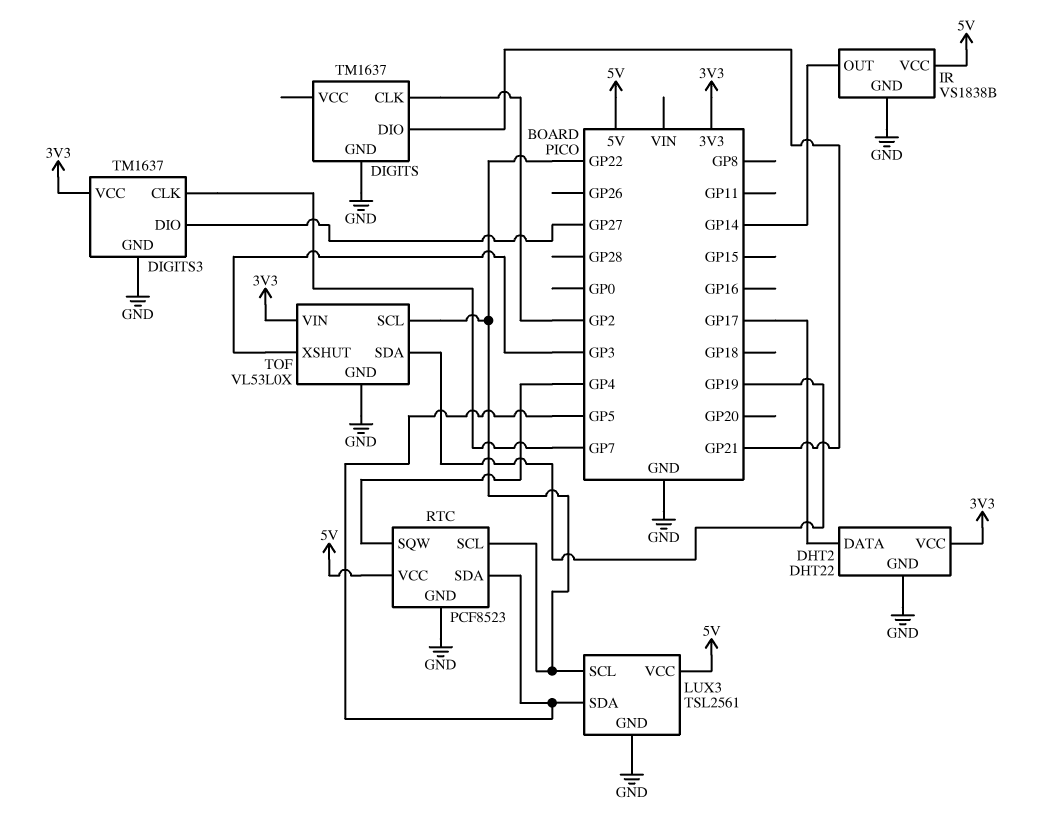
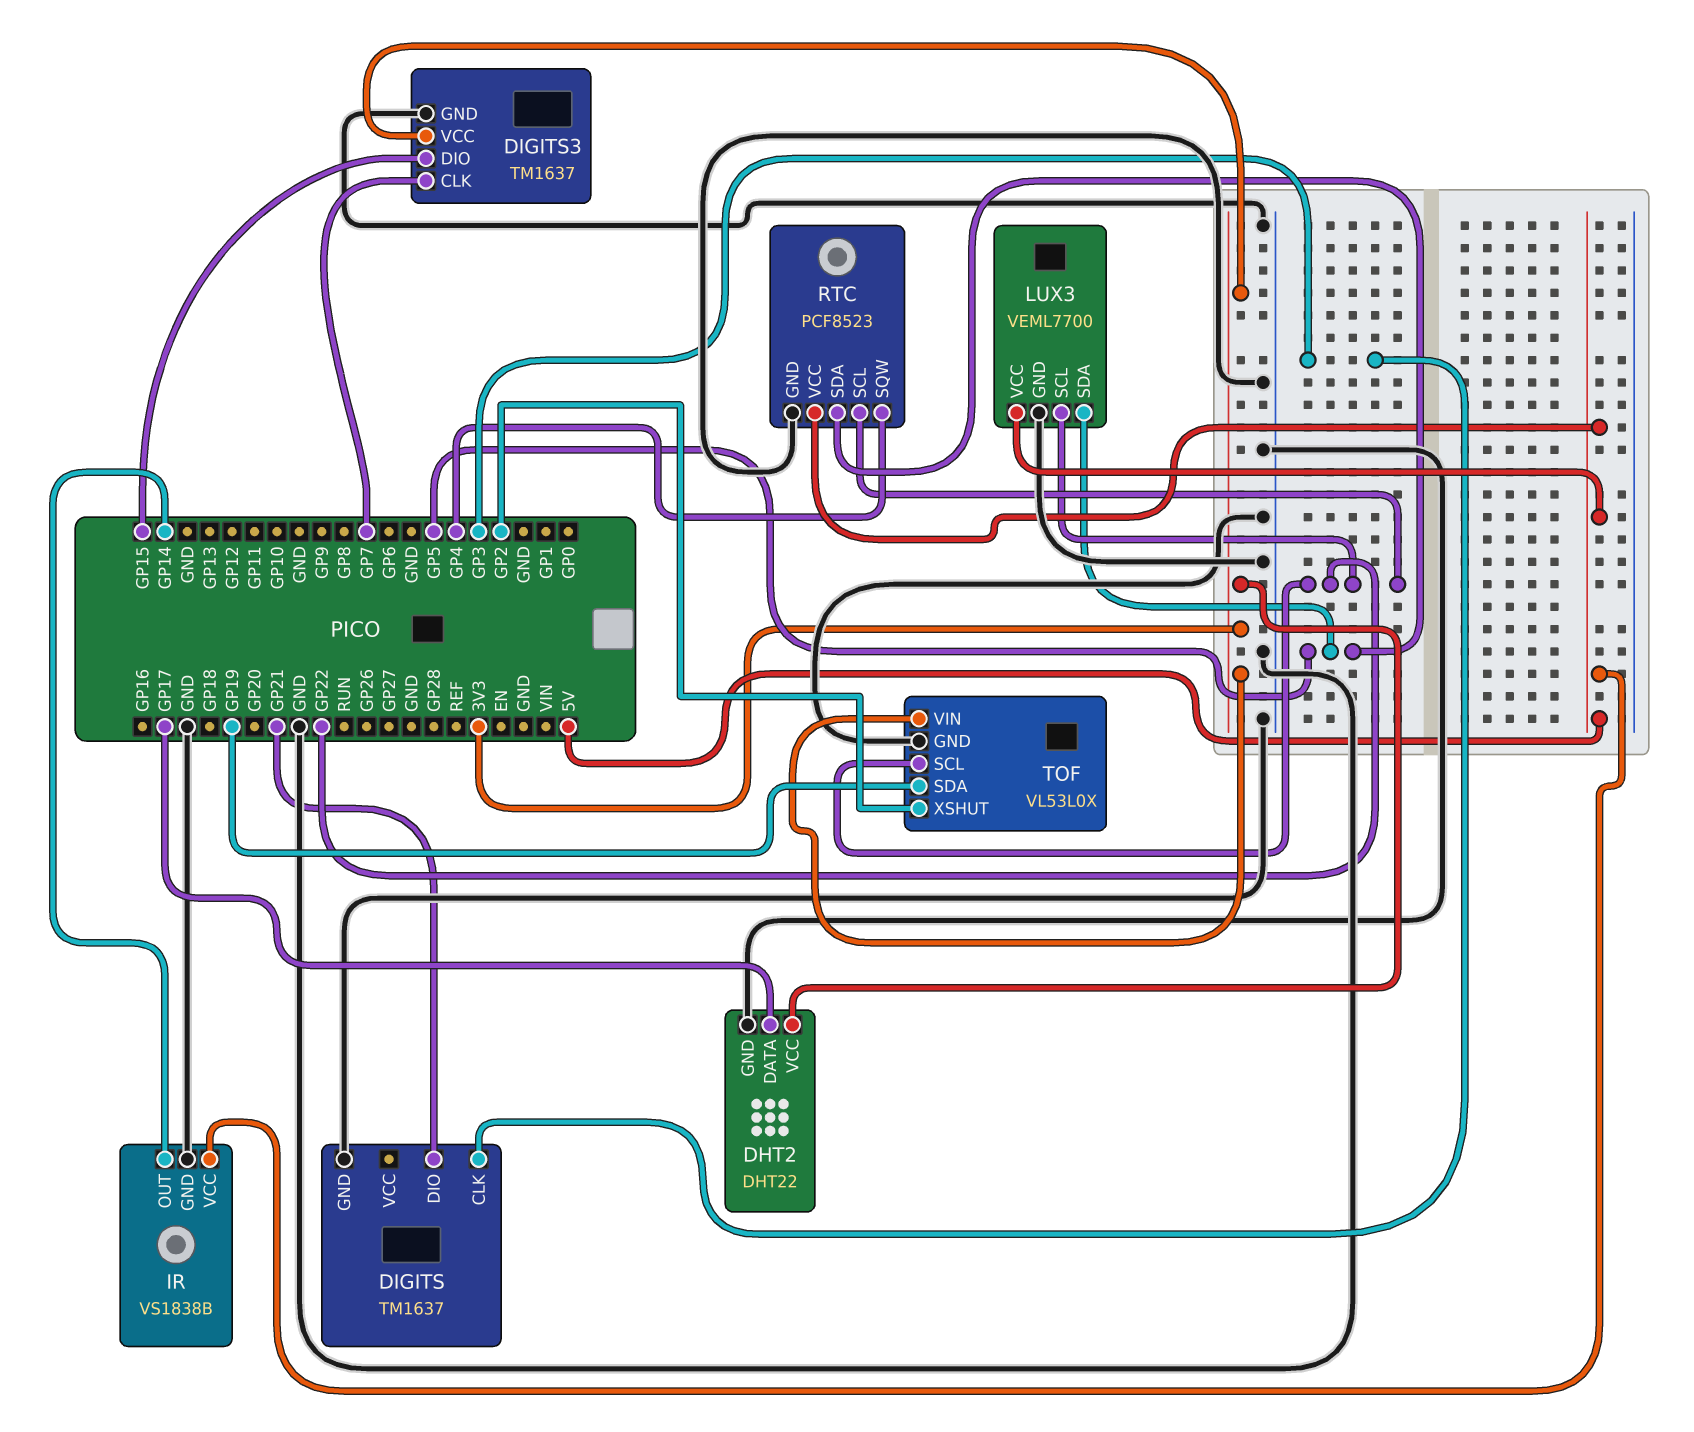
DIGITS pin CLK: GP2 -> GP3
DIGITS3 pin DIO: GP27 -> GP15
LUX3: TSL2561 -> VEML7700
TOF pin XSHUT: GP3 -> GP2

